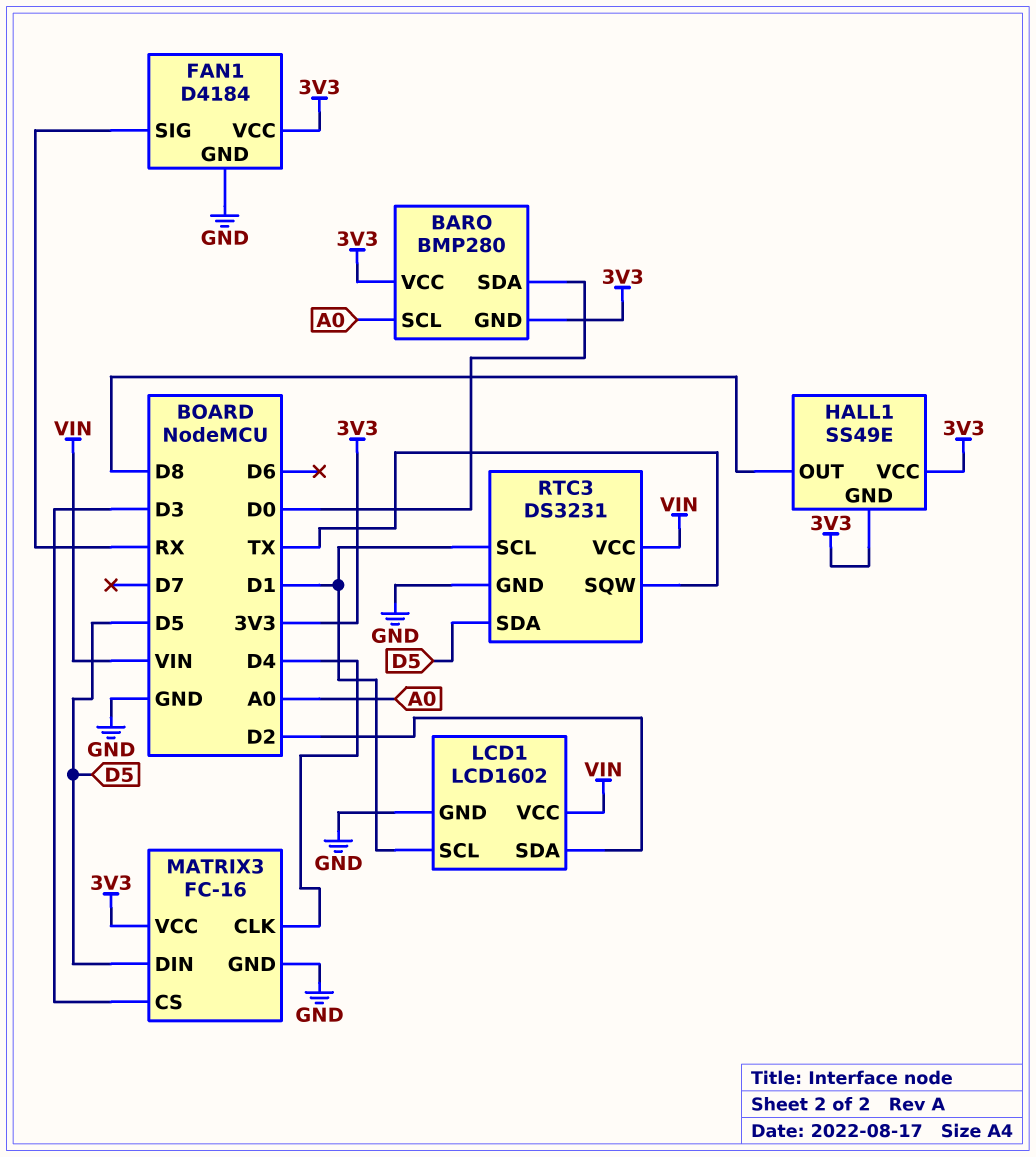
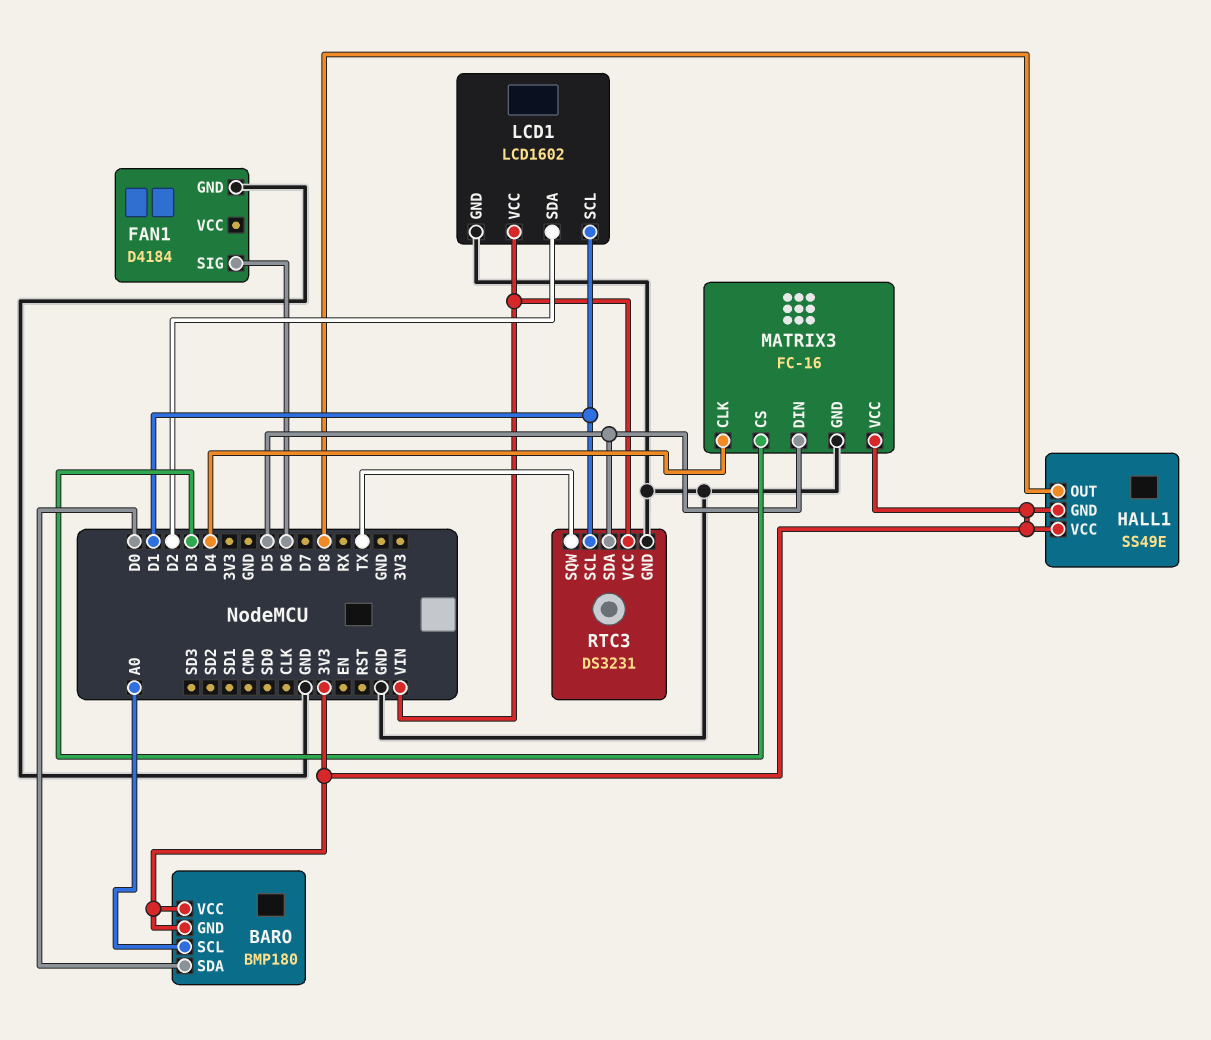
BARO: BMP280 -> BMP180
FAN1 pin SIG: RX -> D6
FAN1 pin VCC: 3V3 -> none

